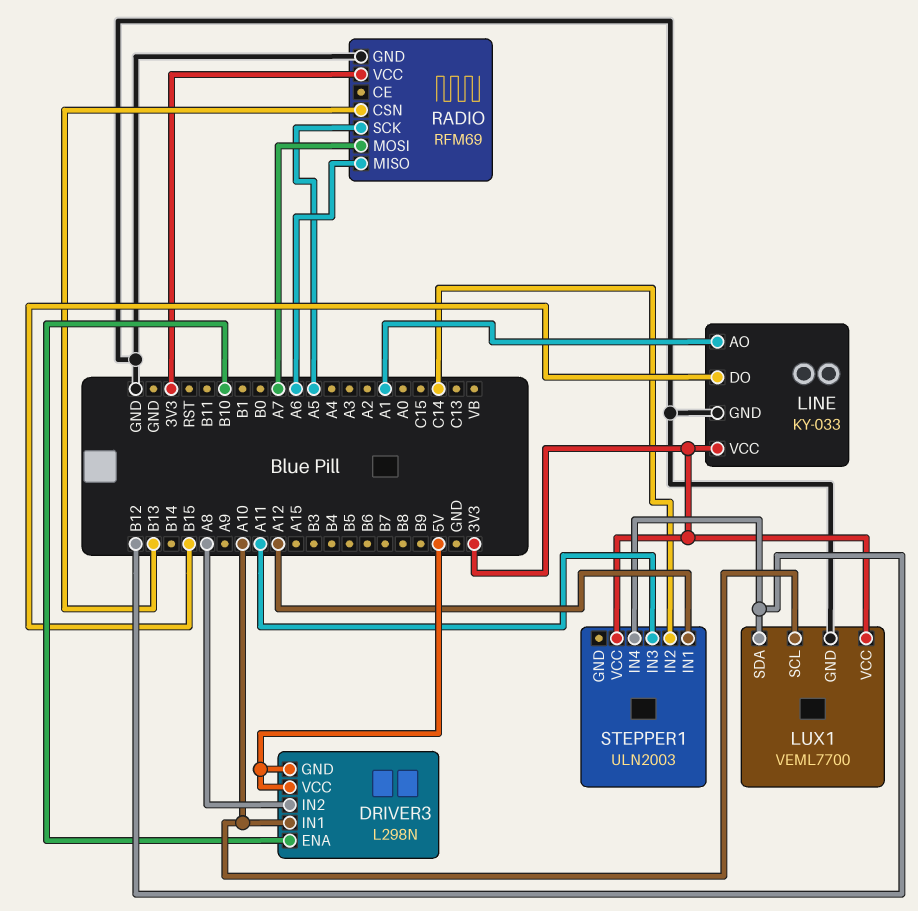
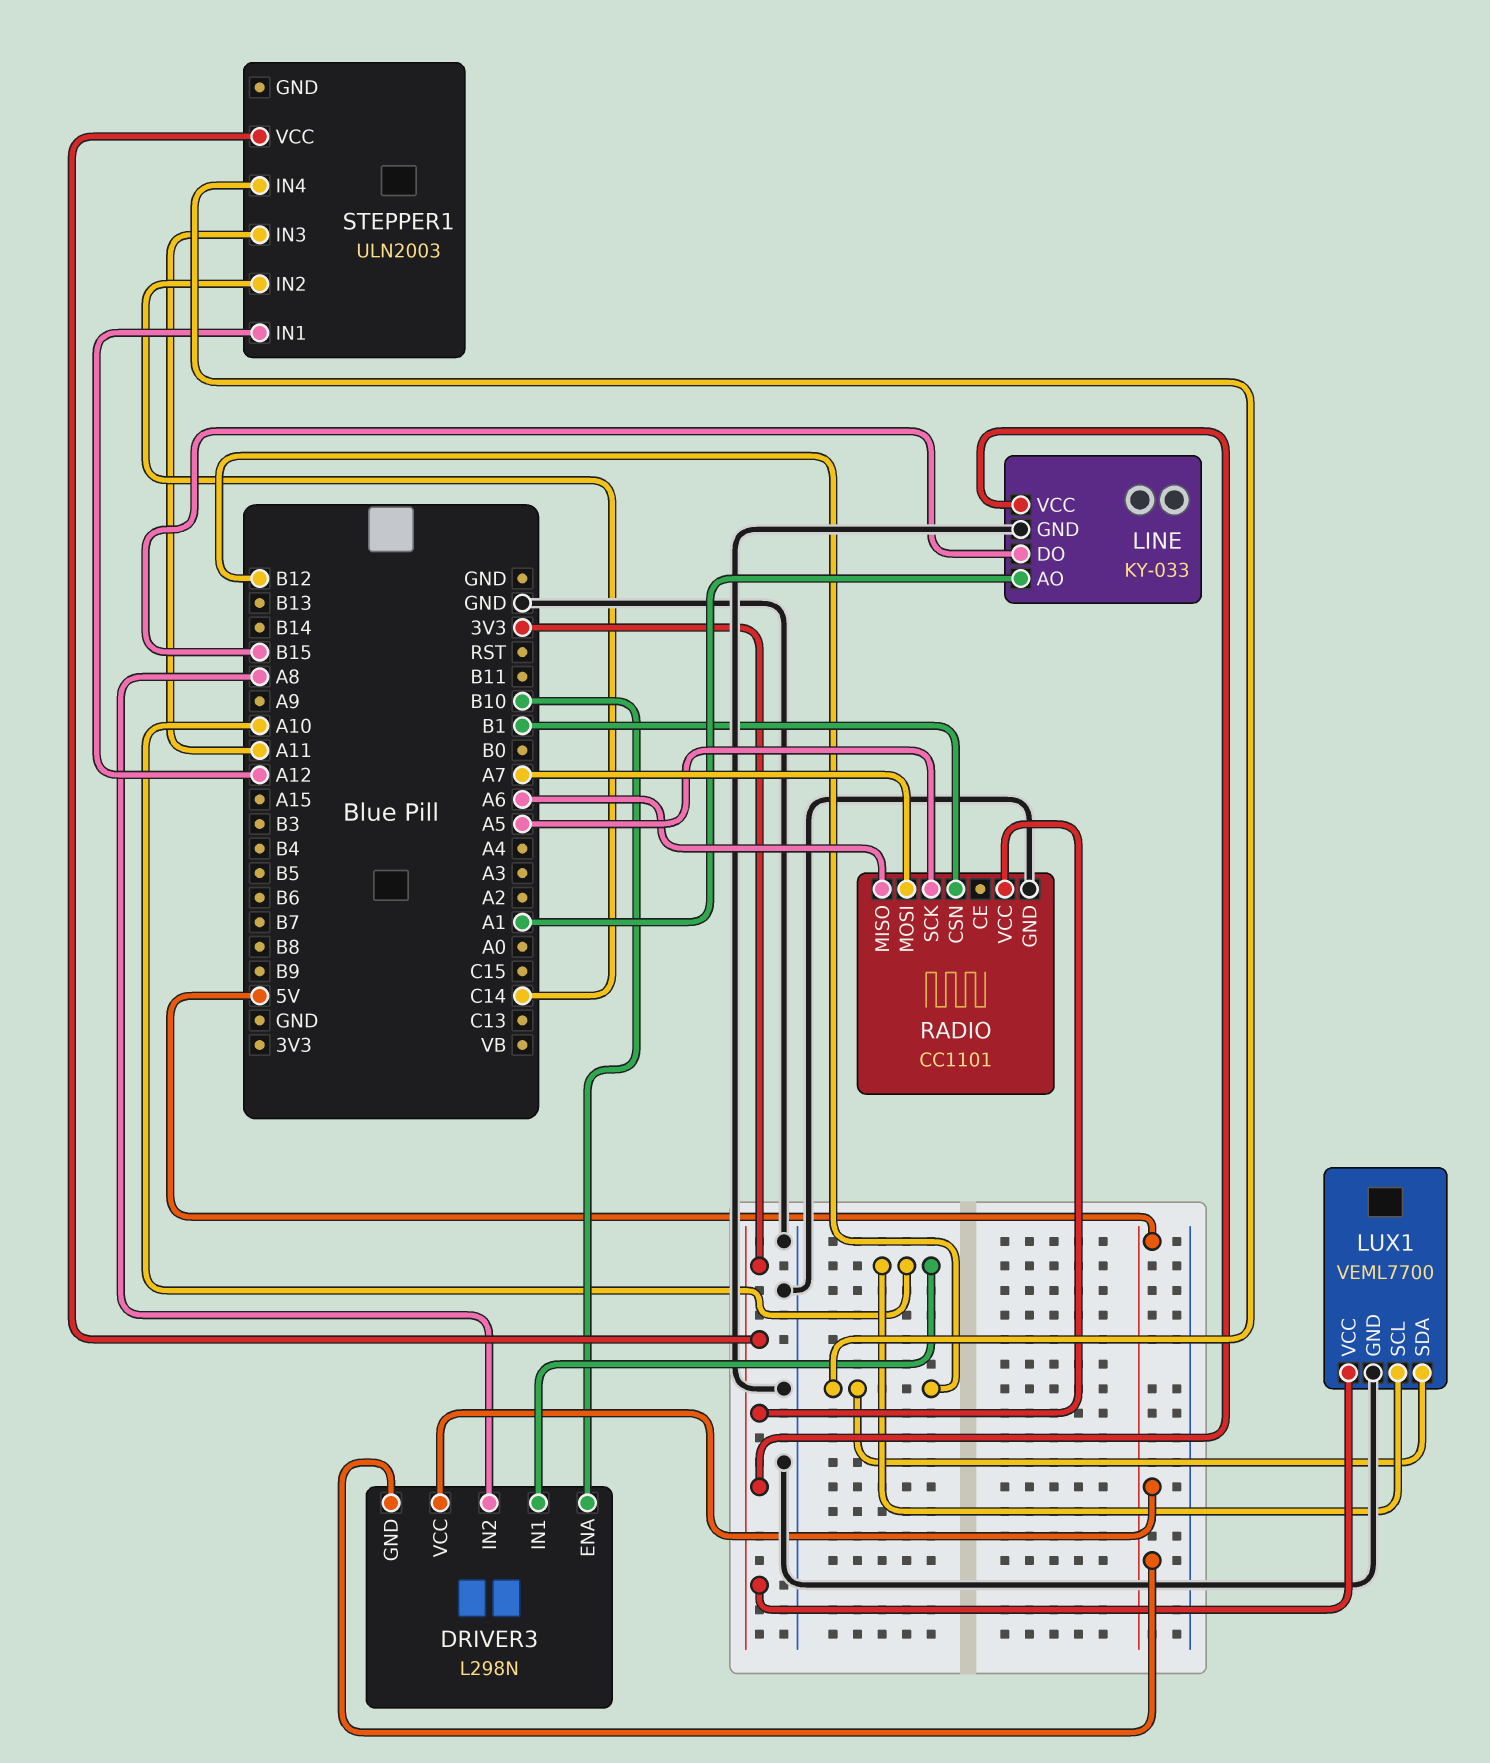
RADIO: RFM69 -> CC1101
RADIO pin CSN: B13 -> B1

